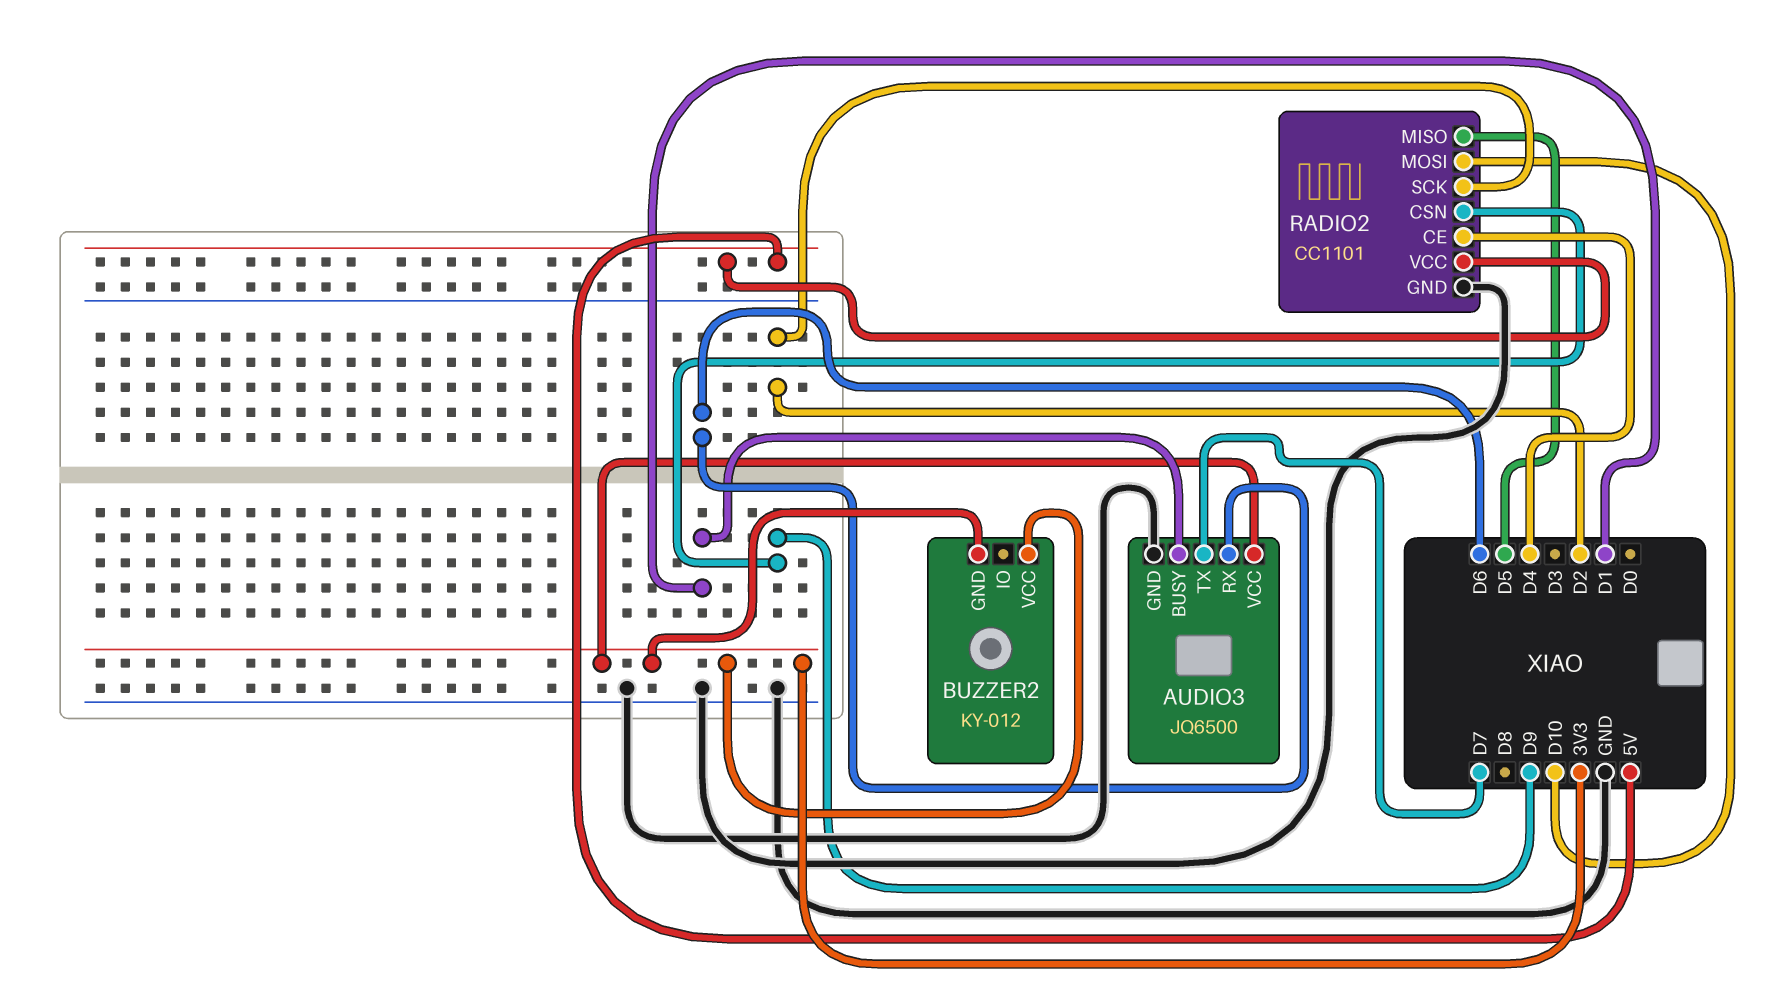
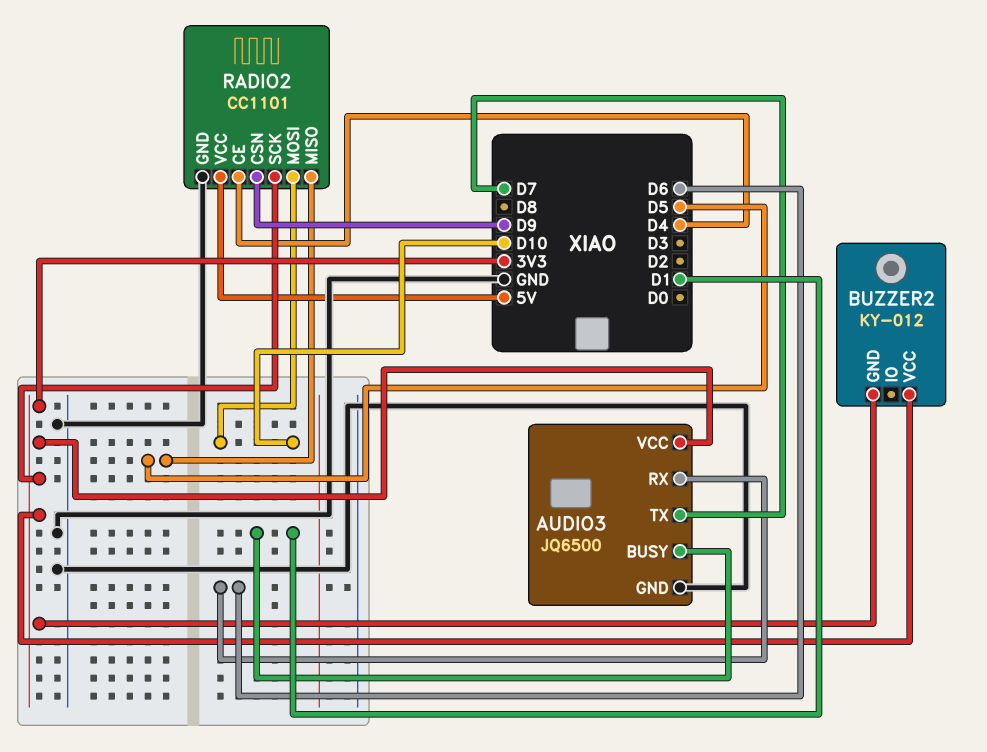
RADIO2 pin SCK: D2 -> 3V3

